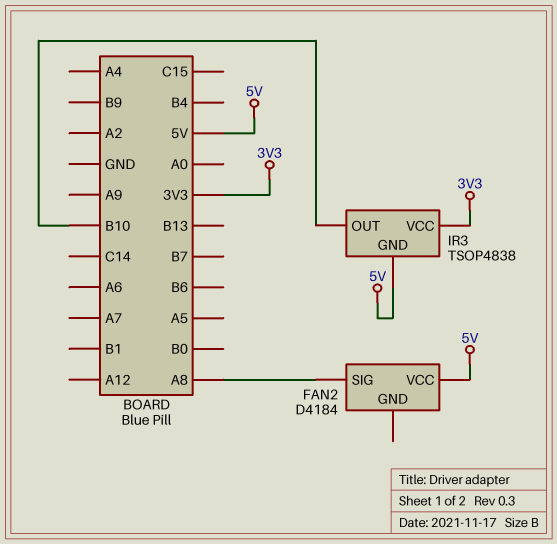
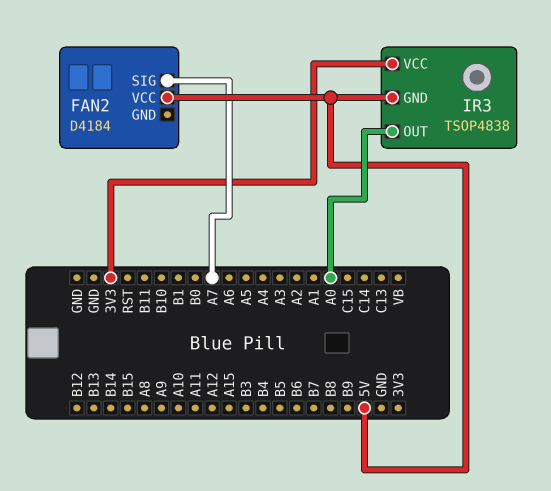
FAN2 pin SIG: A8 -> A7
IR3 pin OUT: B10 -> A0

